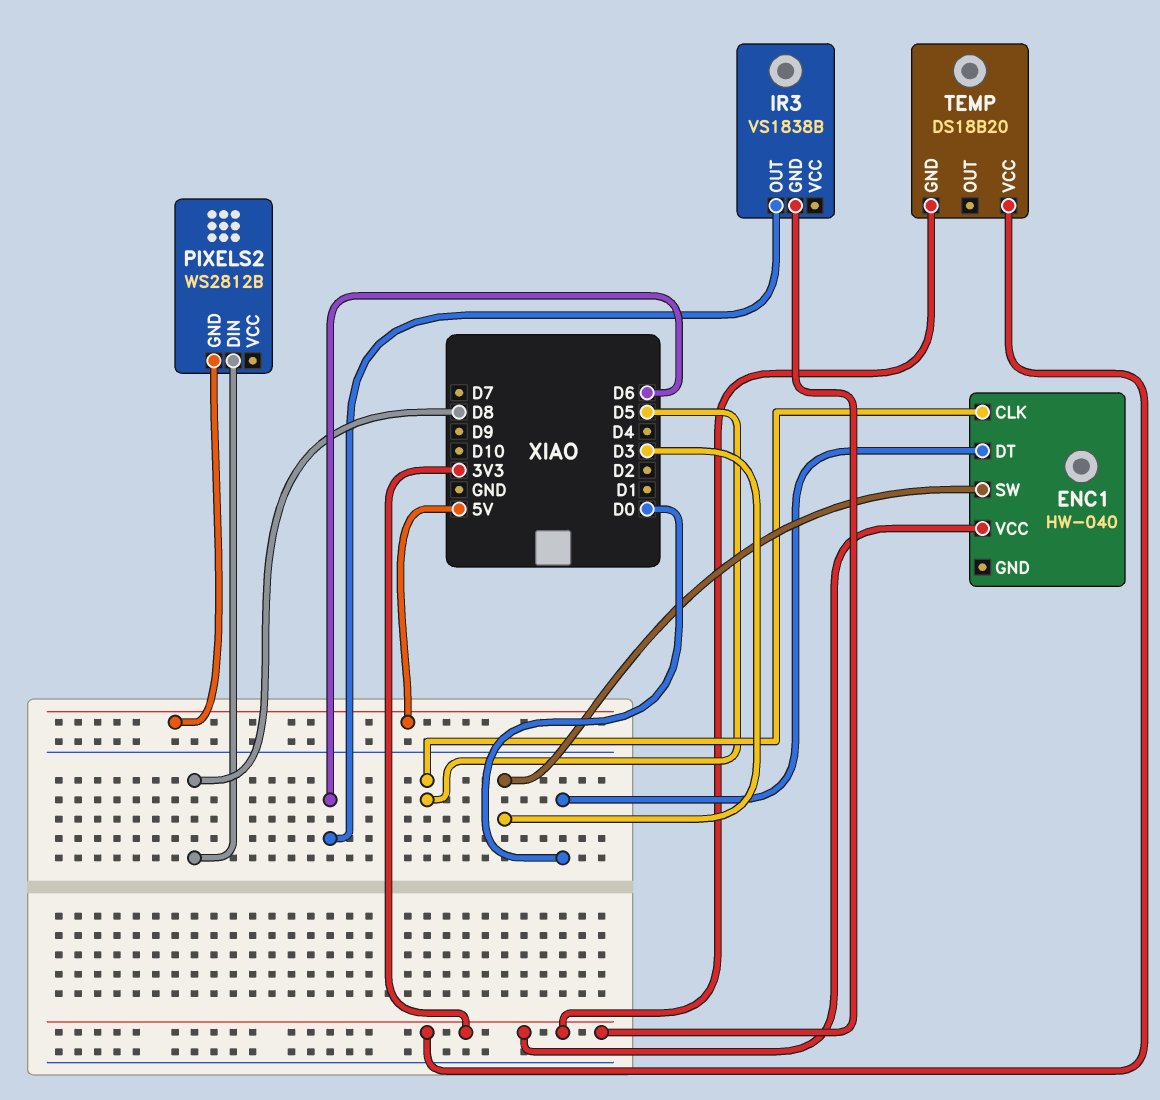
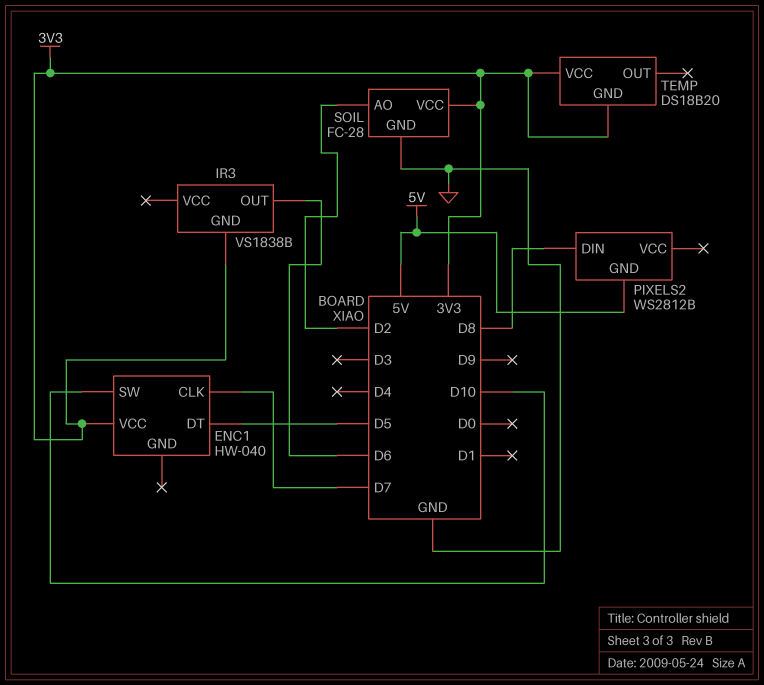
ENC1 pin CLK: D5 -> D7
ENC1 pin DT: D0 -> D5
ENC1 pin SW: D3 -> D10
SOIL: none -> FC-28
SOIL pin AO: none -> D2
SOIL pin GND: none -> GND
SOIL pin VCC: none -> 3V3

